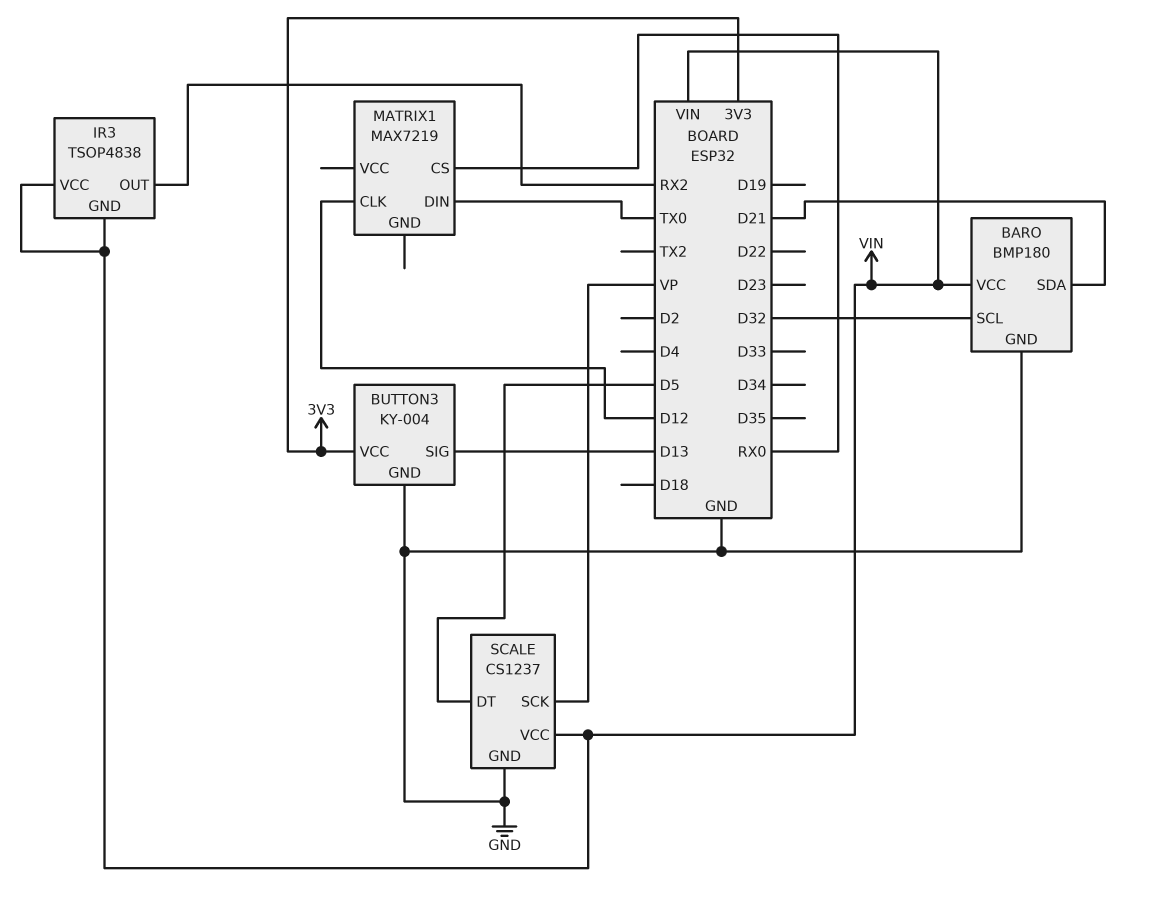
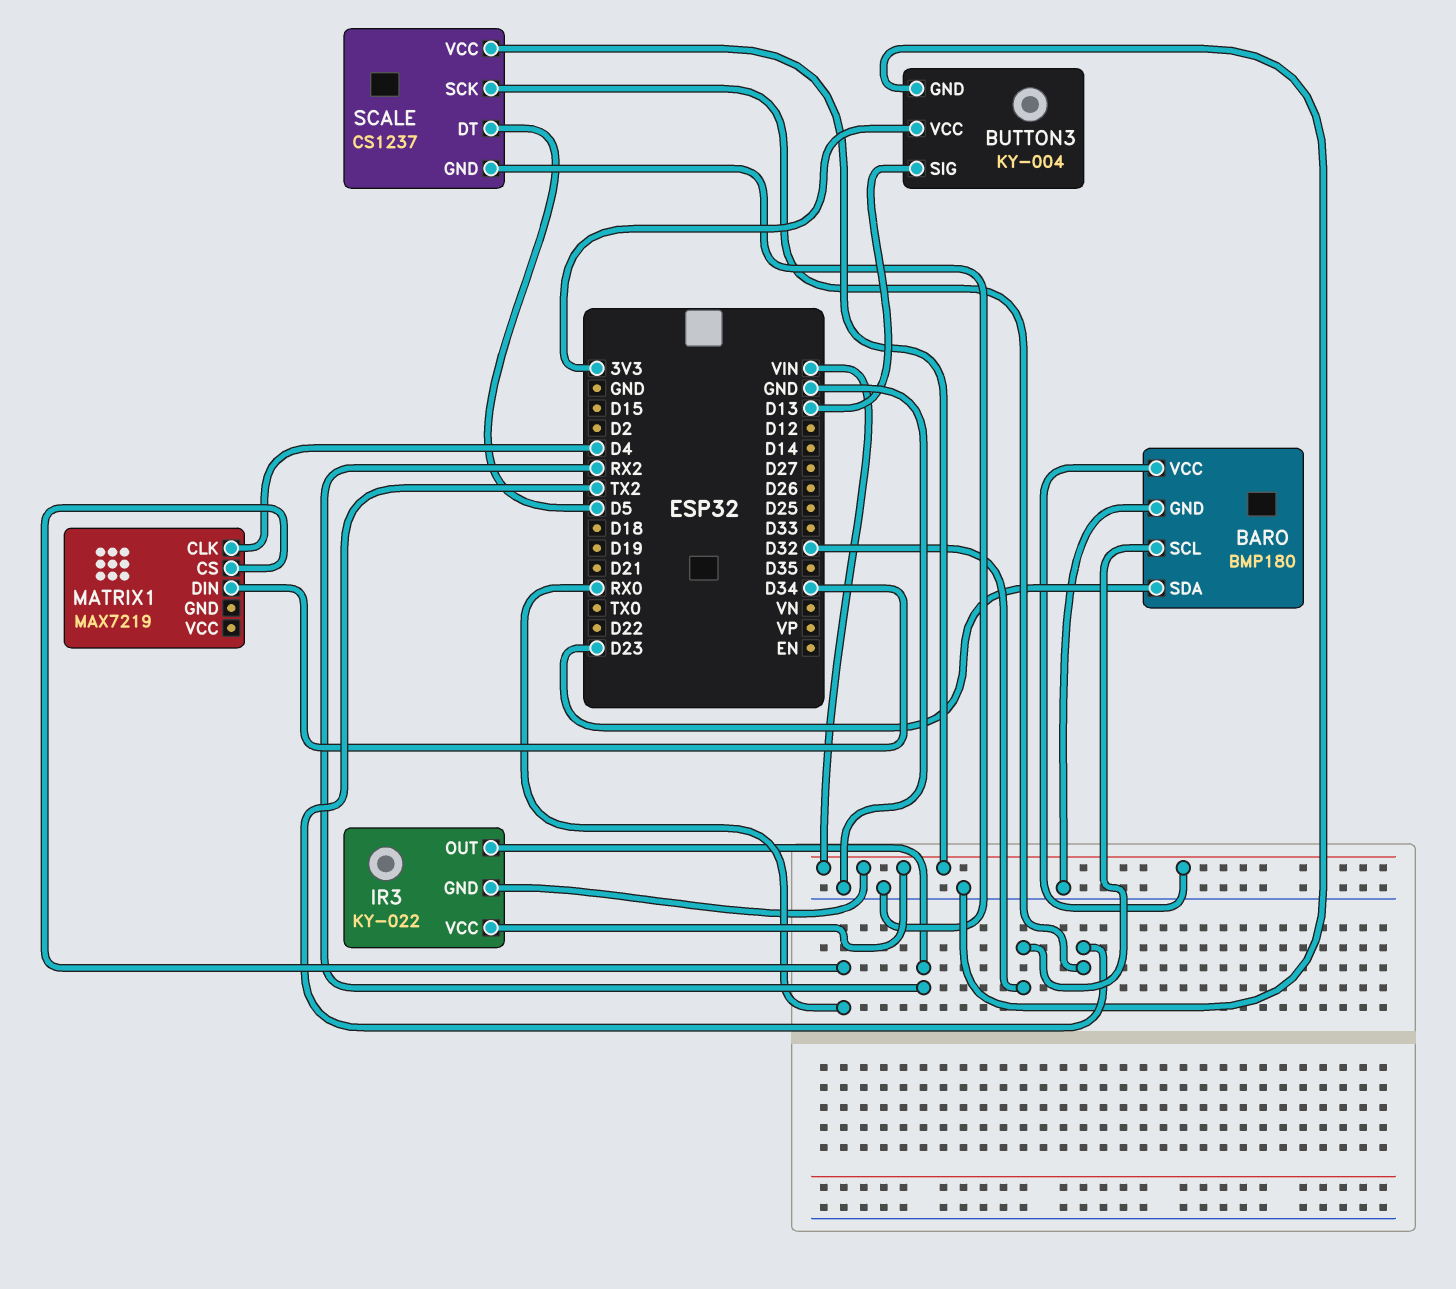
BARO pin SDA: D21 -> D23
IR3: TSOP4838 -> KY-022
MATRIX1 pin CLK: D12 -> D4
MATRIX1 pin DIN: TX0 -> D34
SCALE pin SCK: VP -> TX2

